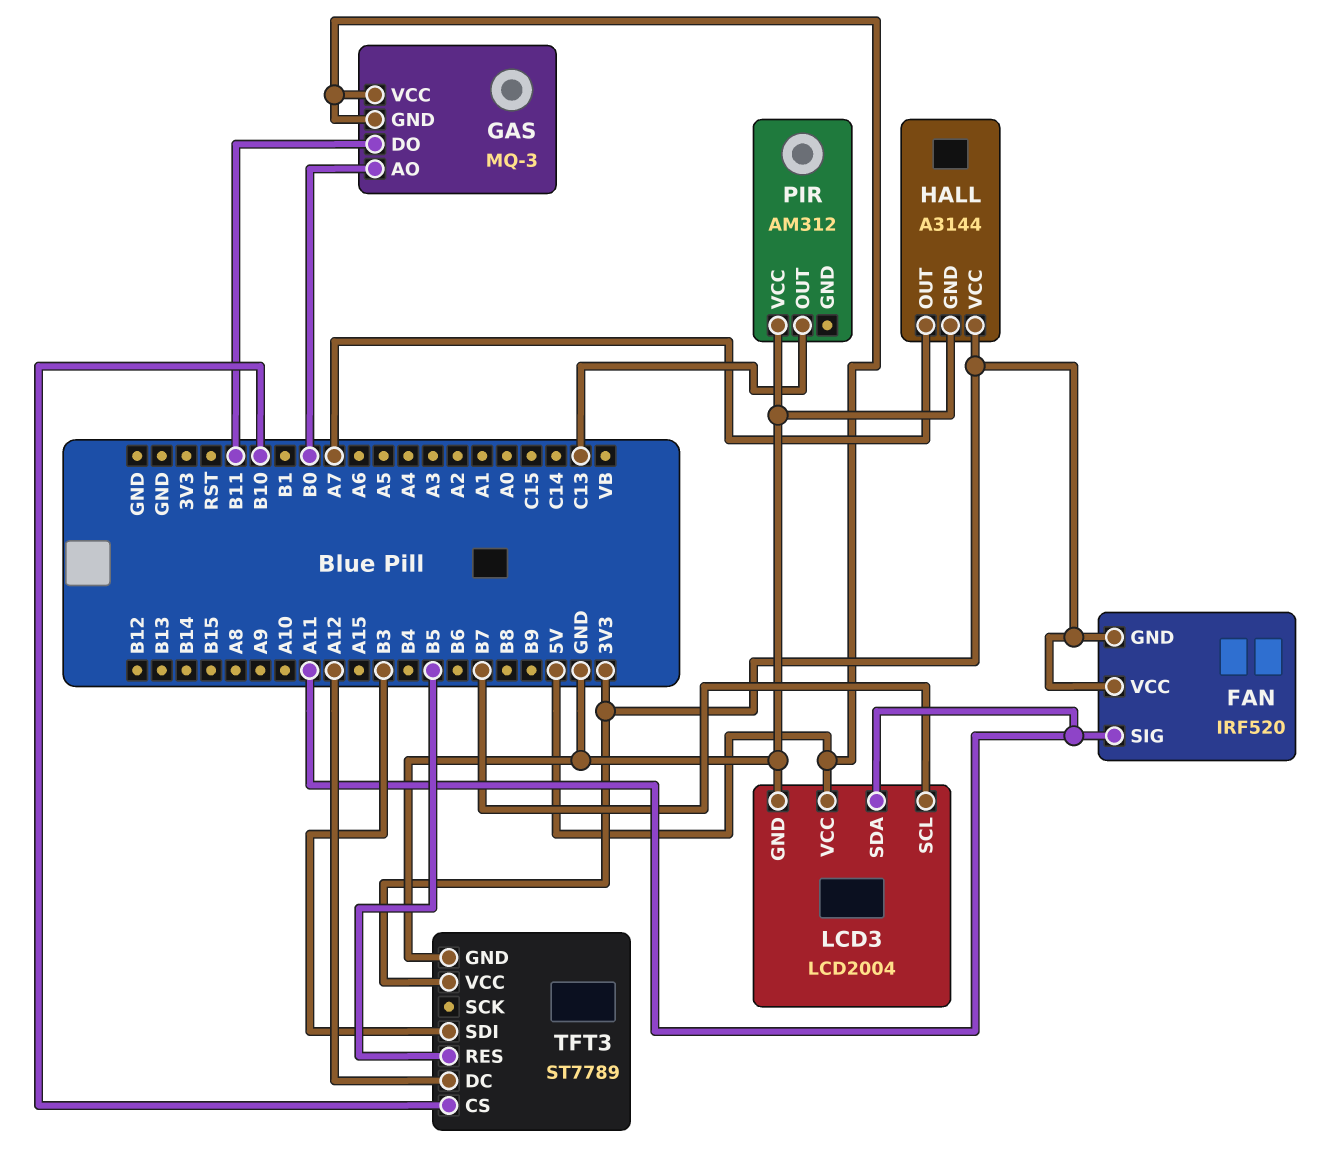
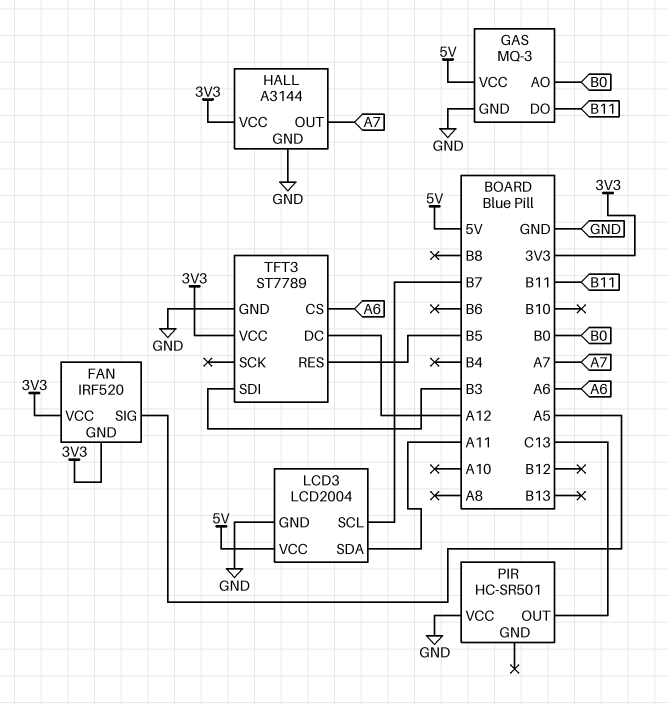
FAN pin SIG: A11 -> A5
GAS pin GND: 5V -> GND
PIR: AM312 -> HC-SR501
TFT3 pin CS: B10 -> A6

